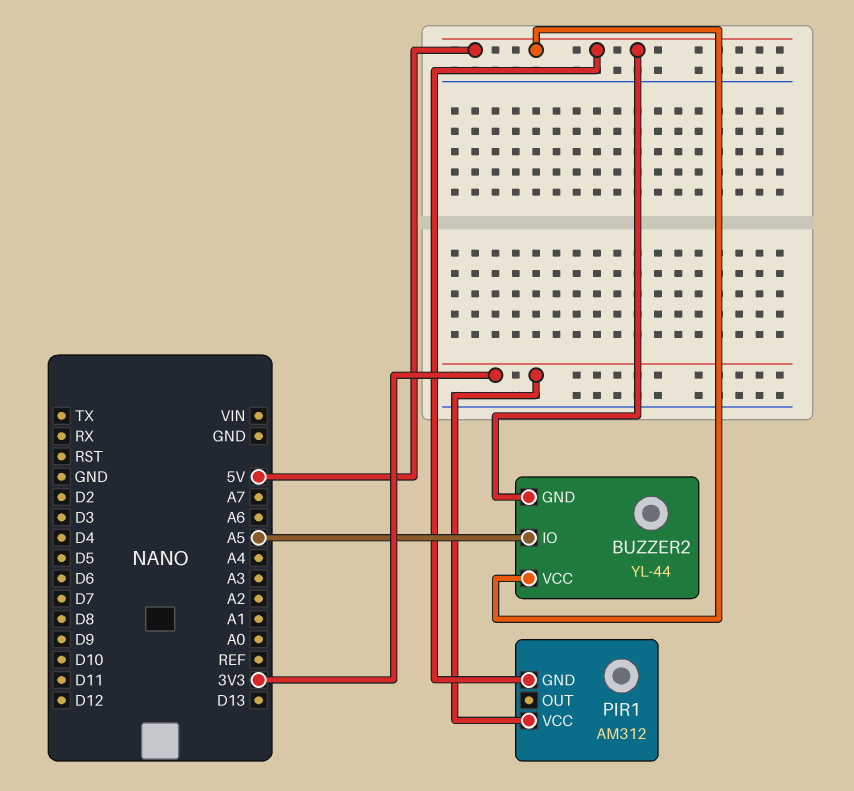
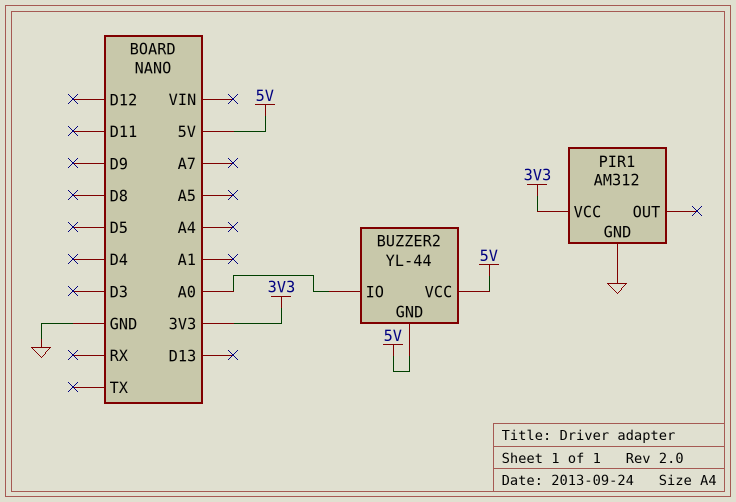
BUZZER2 pin IO: A5 -> A0
PIR1 pin GND: 5V -> GND

